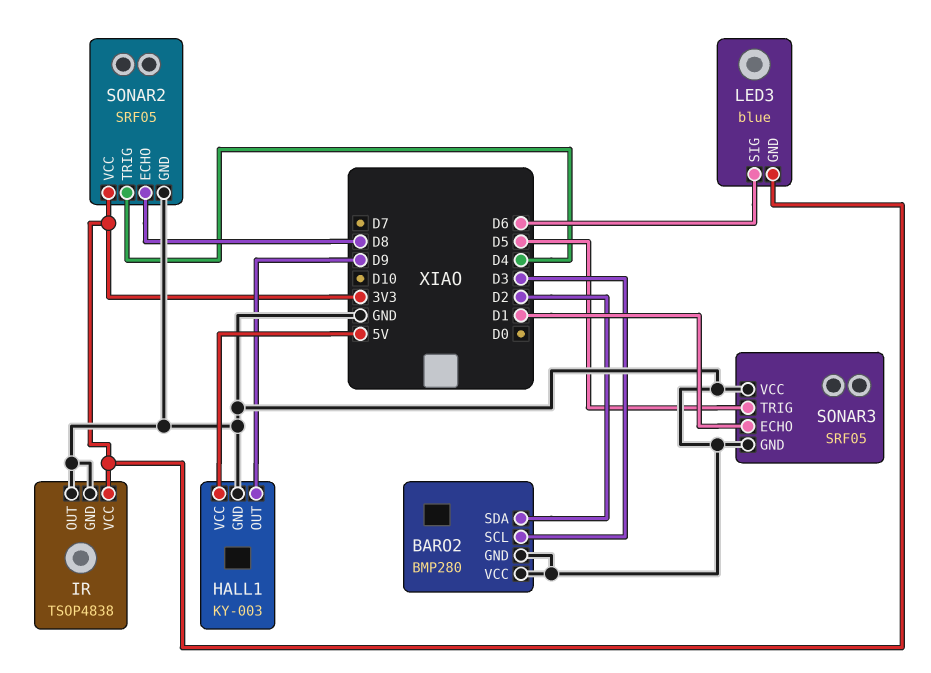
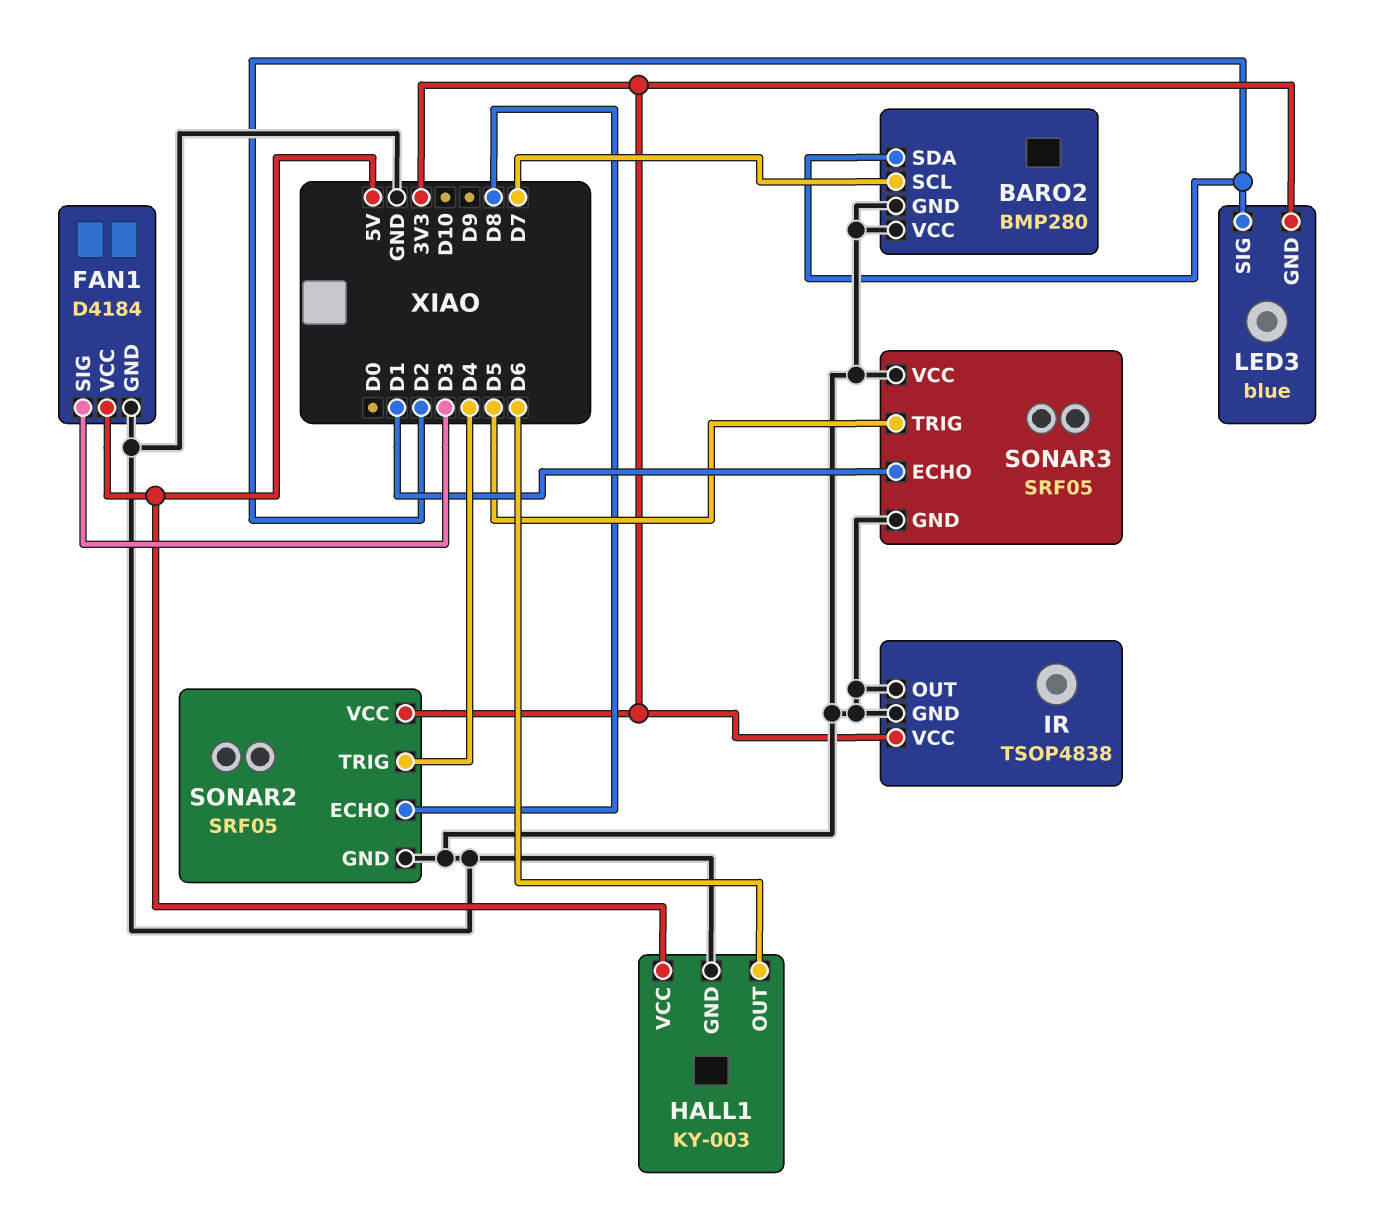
BARO2 pin SCL: D3 -> D7
FAN1: none -> D4184
FAN1 pin GND: none -> GND
FAN1 pin SIG: none -> D3
FAN1 pin VCC: none -> 5V
HALL1 pin OUT: D9 -> D6
LED3 pin SIG: D6 -> D2

